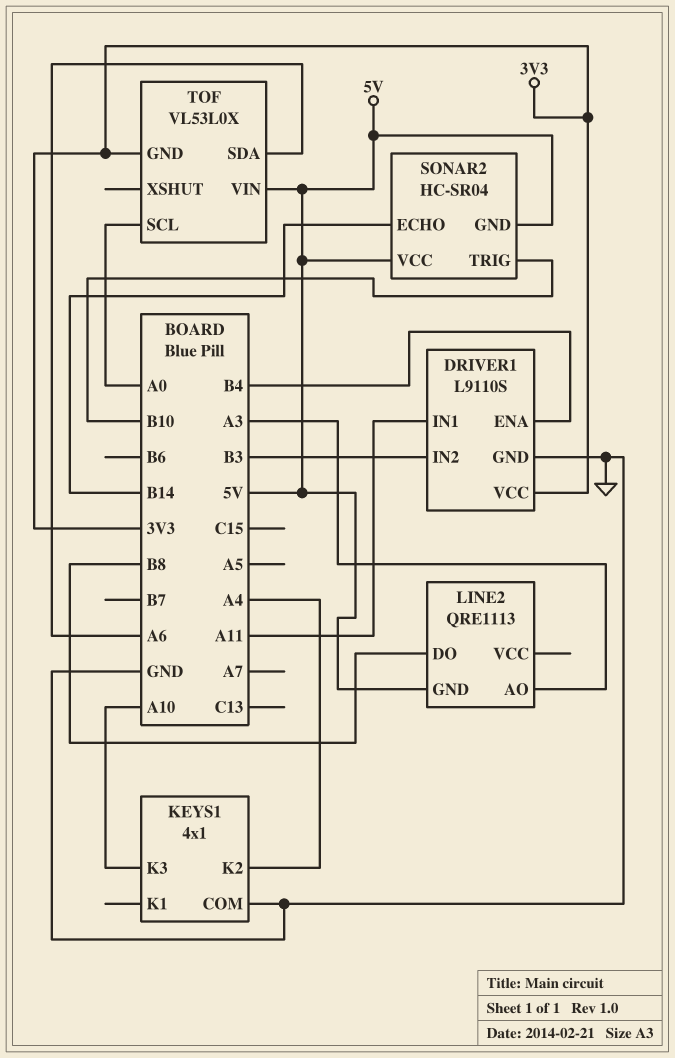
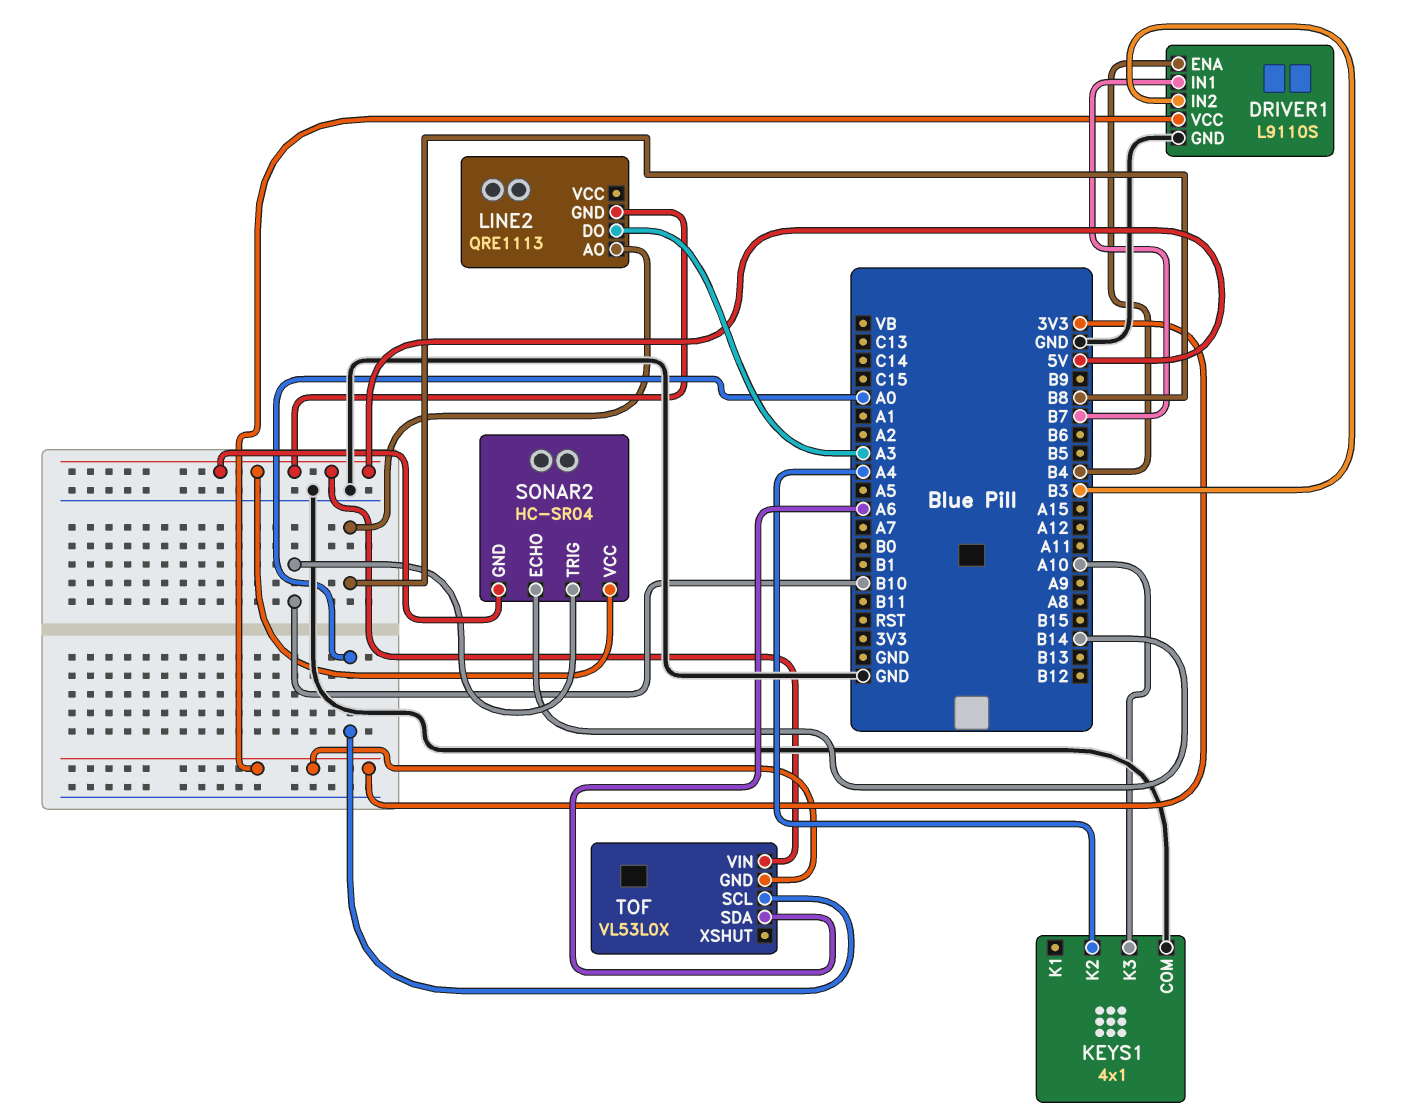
DRIVER1 pin IN1: A11 -> B7
LINE2 pin AO: A3 -> B8
LINE2 pin DO: B8 -> A3

